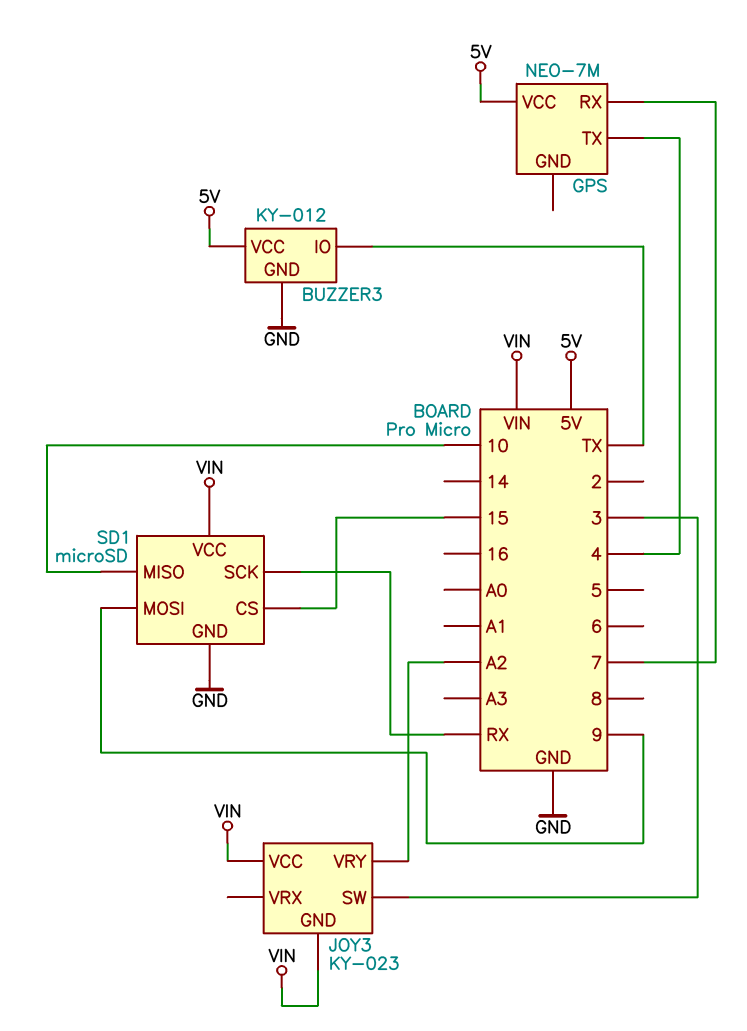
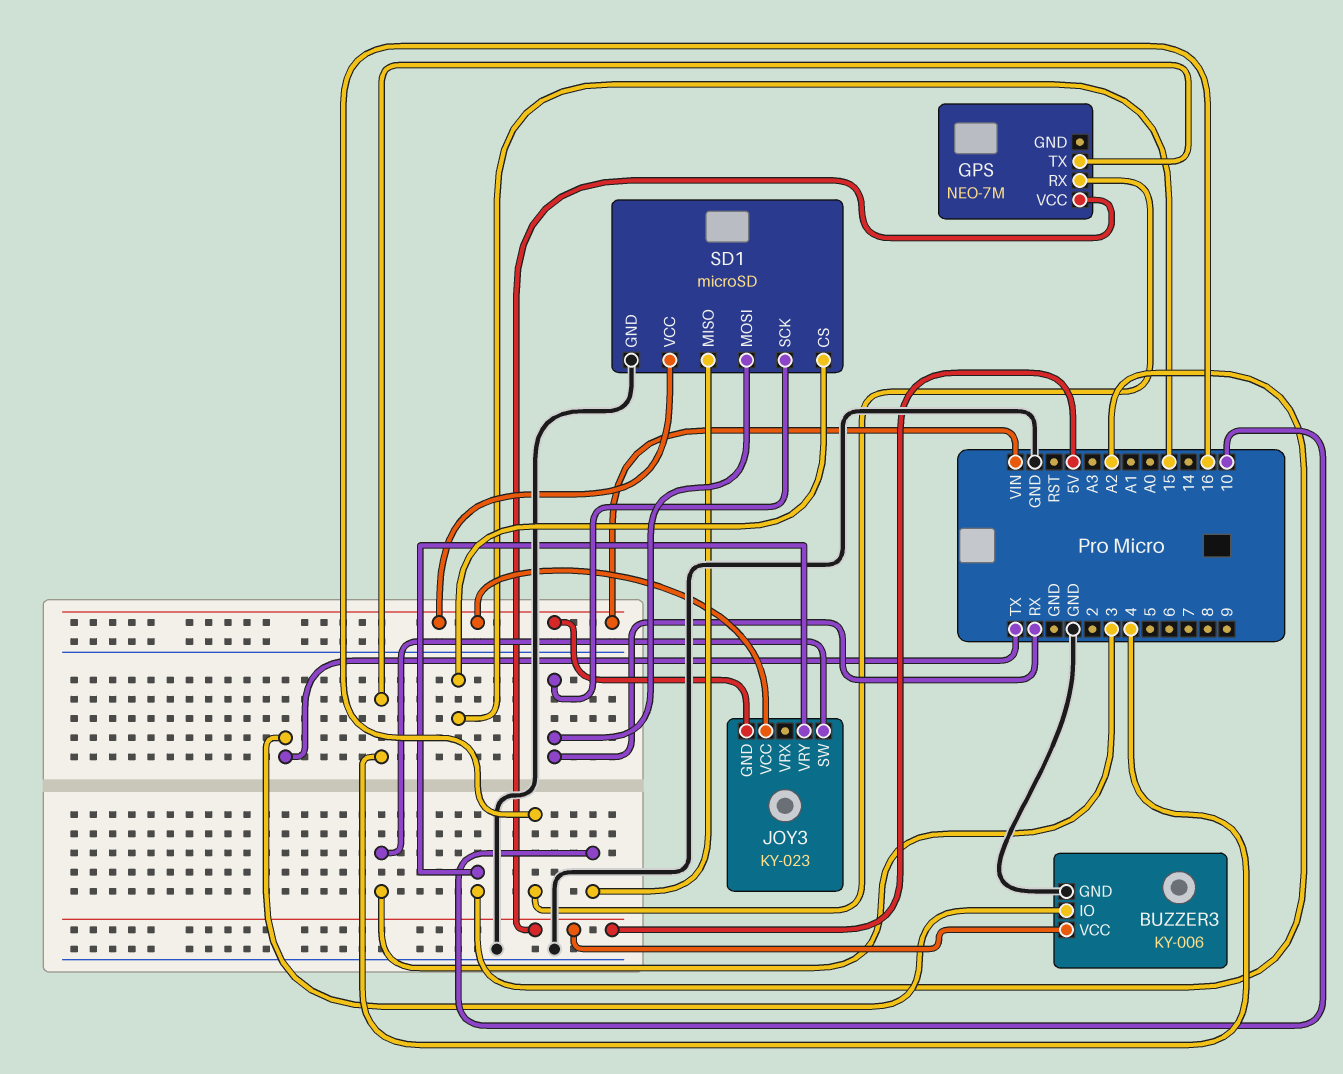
BUZZER3: KY-012 -> KY-006
GPS pin RX: 7 -> 16
SD1 pin MOSI: 9 -> RX

